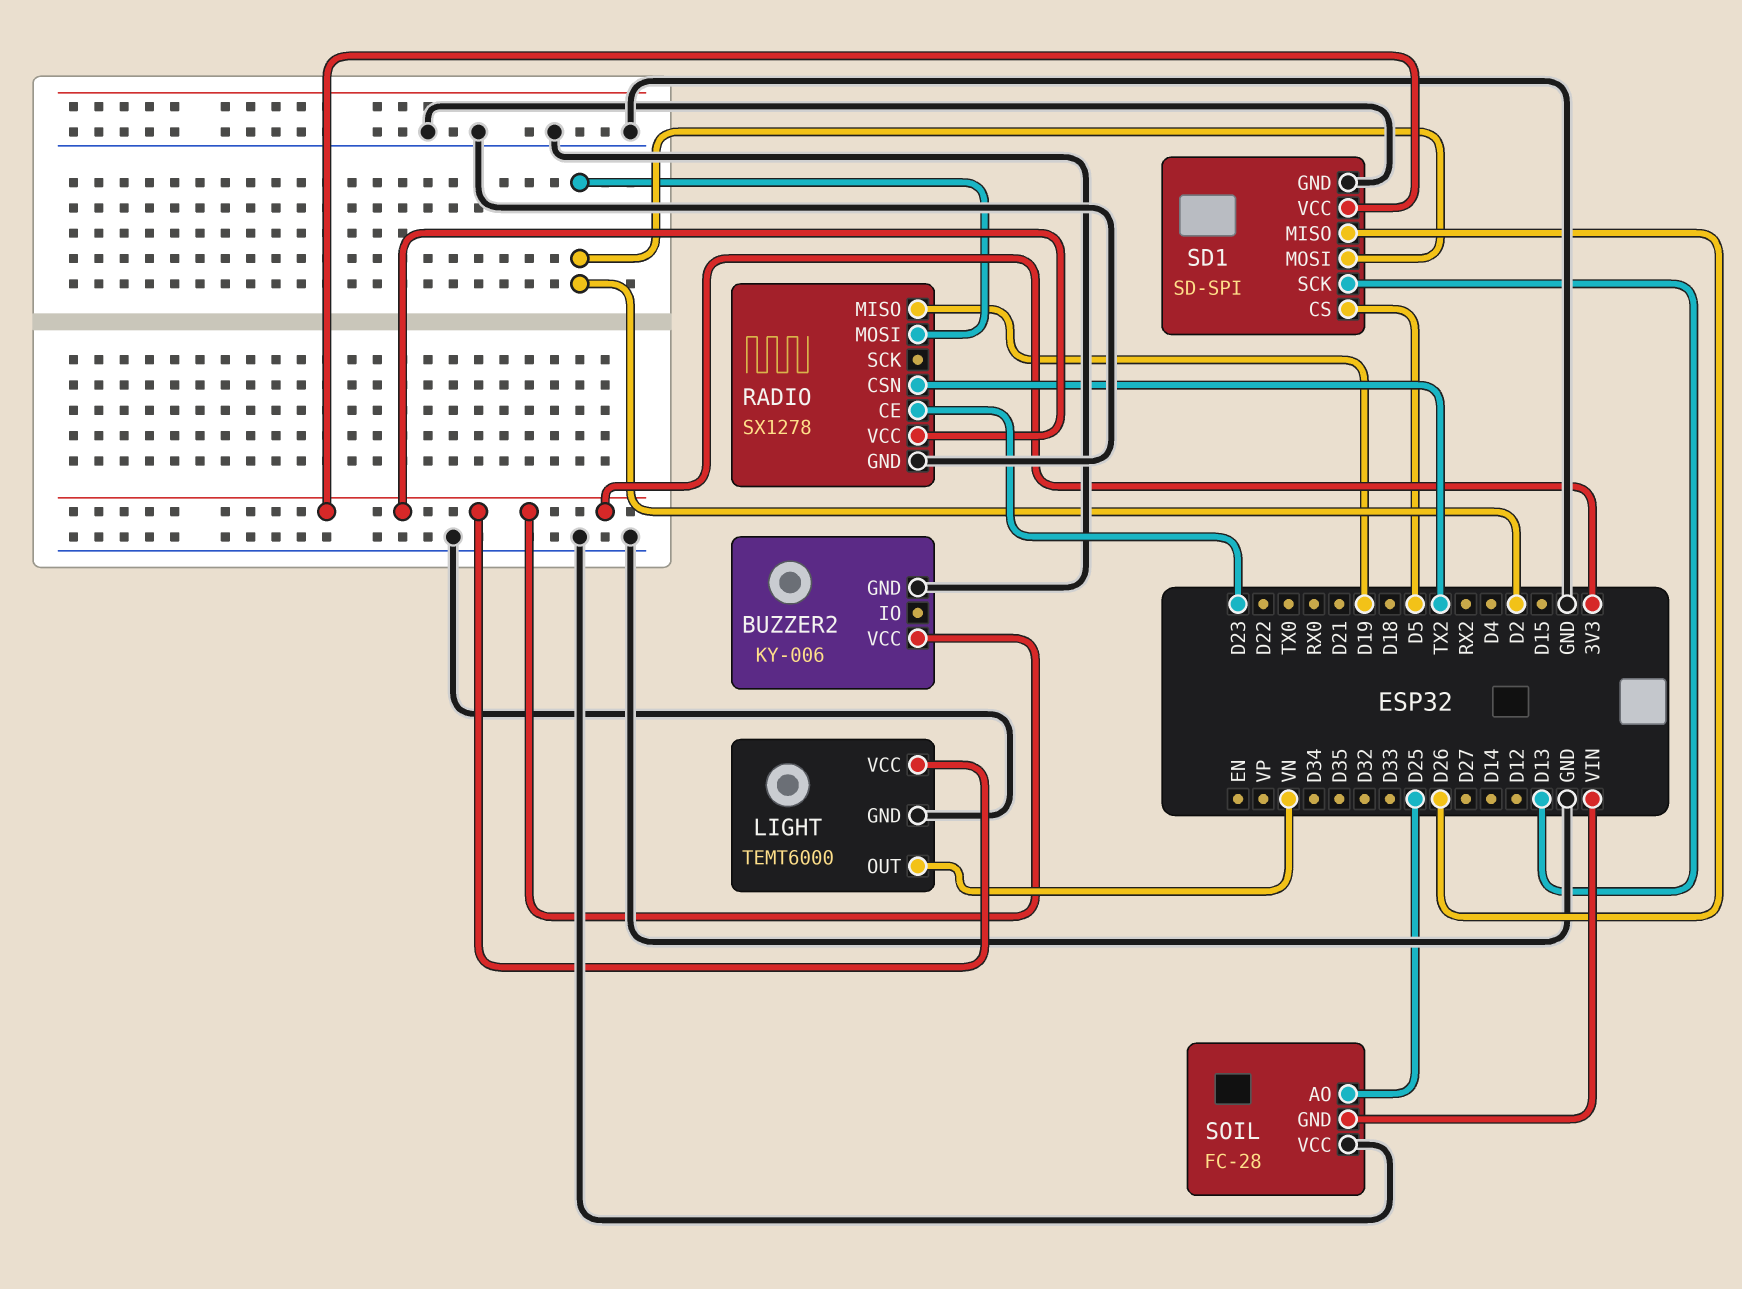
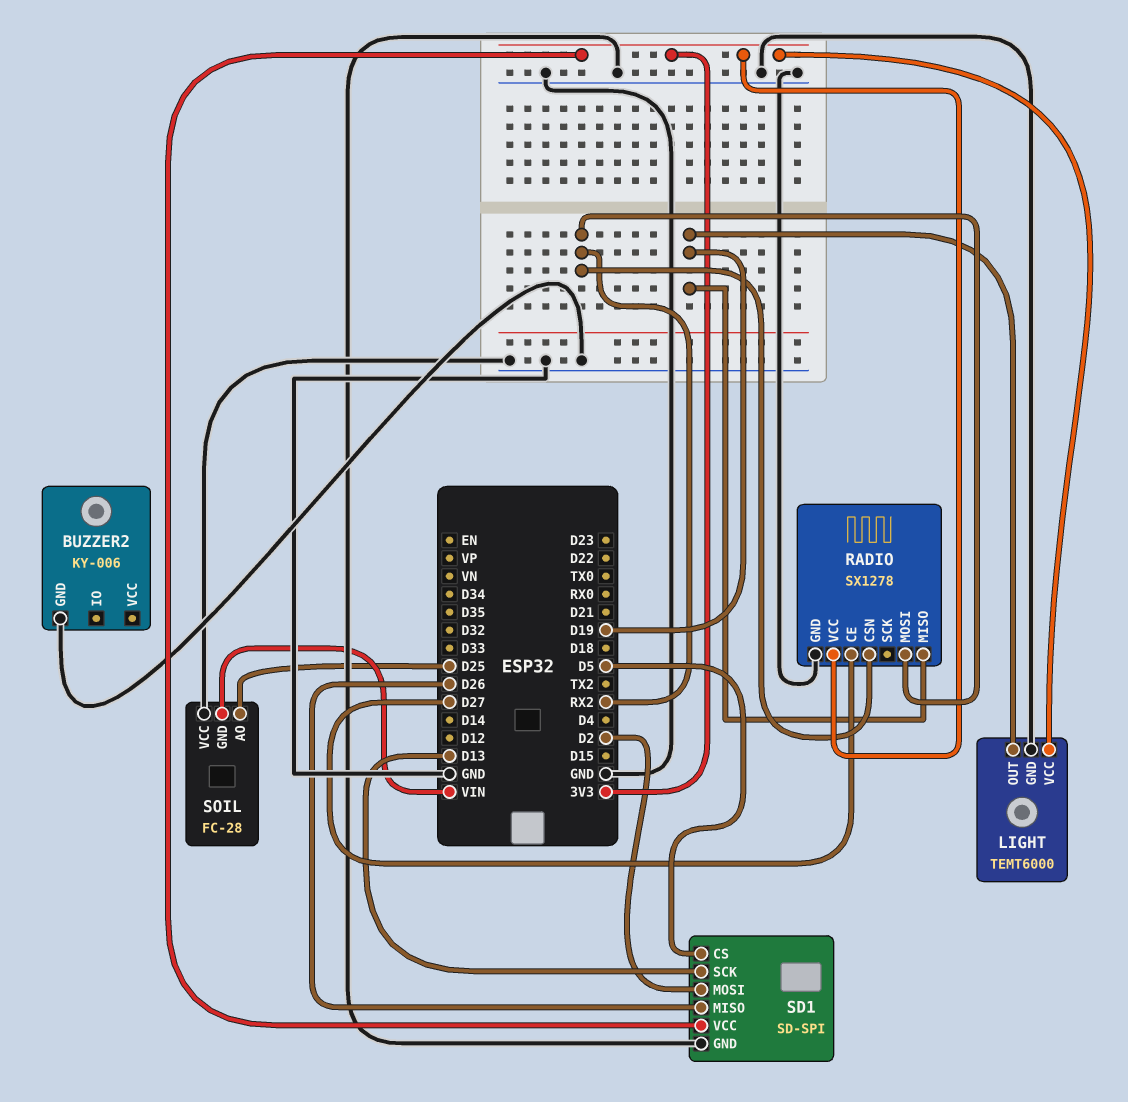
BUZZER2 pin VCC: 3V3 -> none
LIGHT pin OUT: VN -> D19
RADIO pin CE: D23 -> D27
RADIO pin CSN: TX2 -> RX2
RADIO pin MOSI: D2 -> RX2

